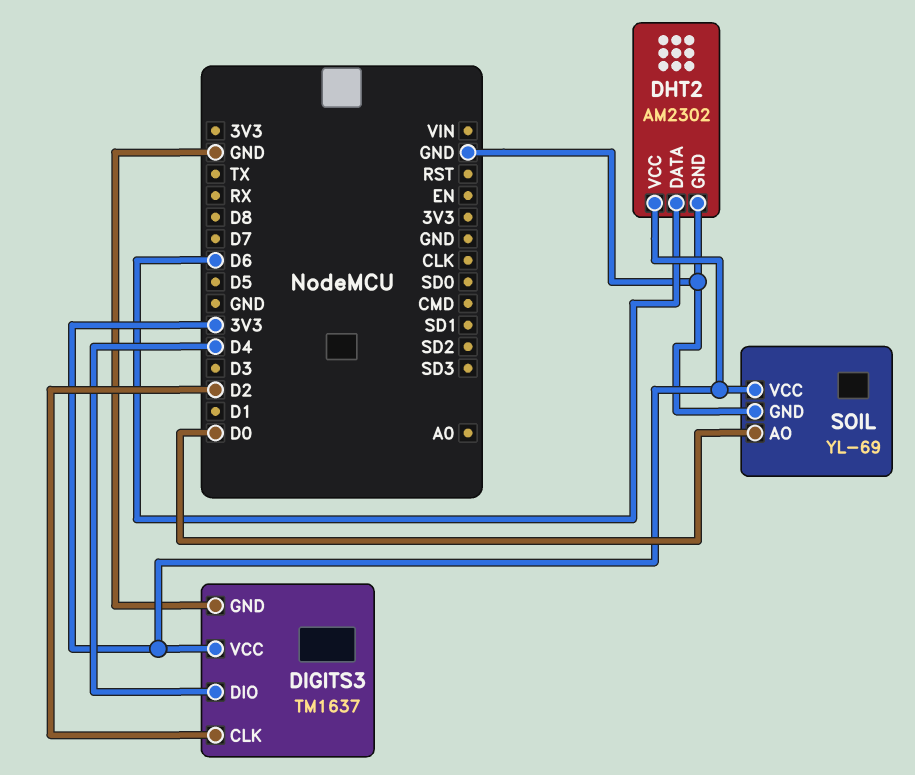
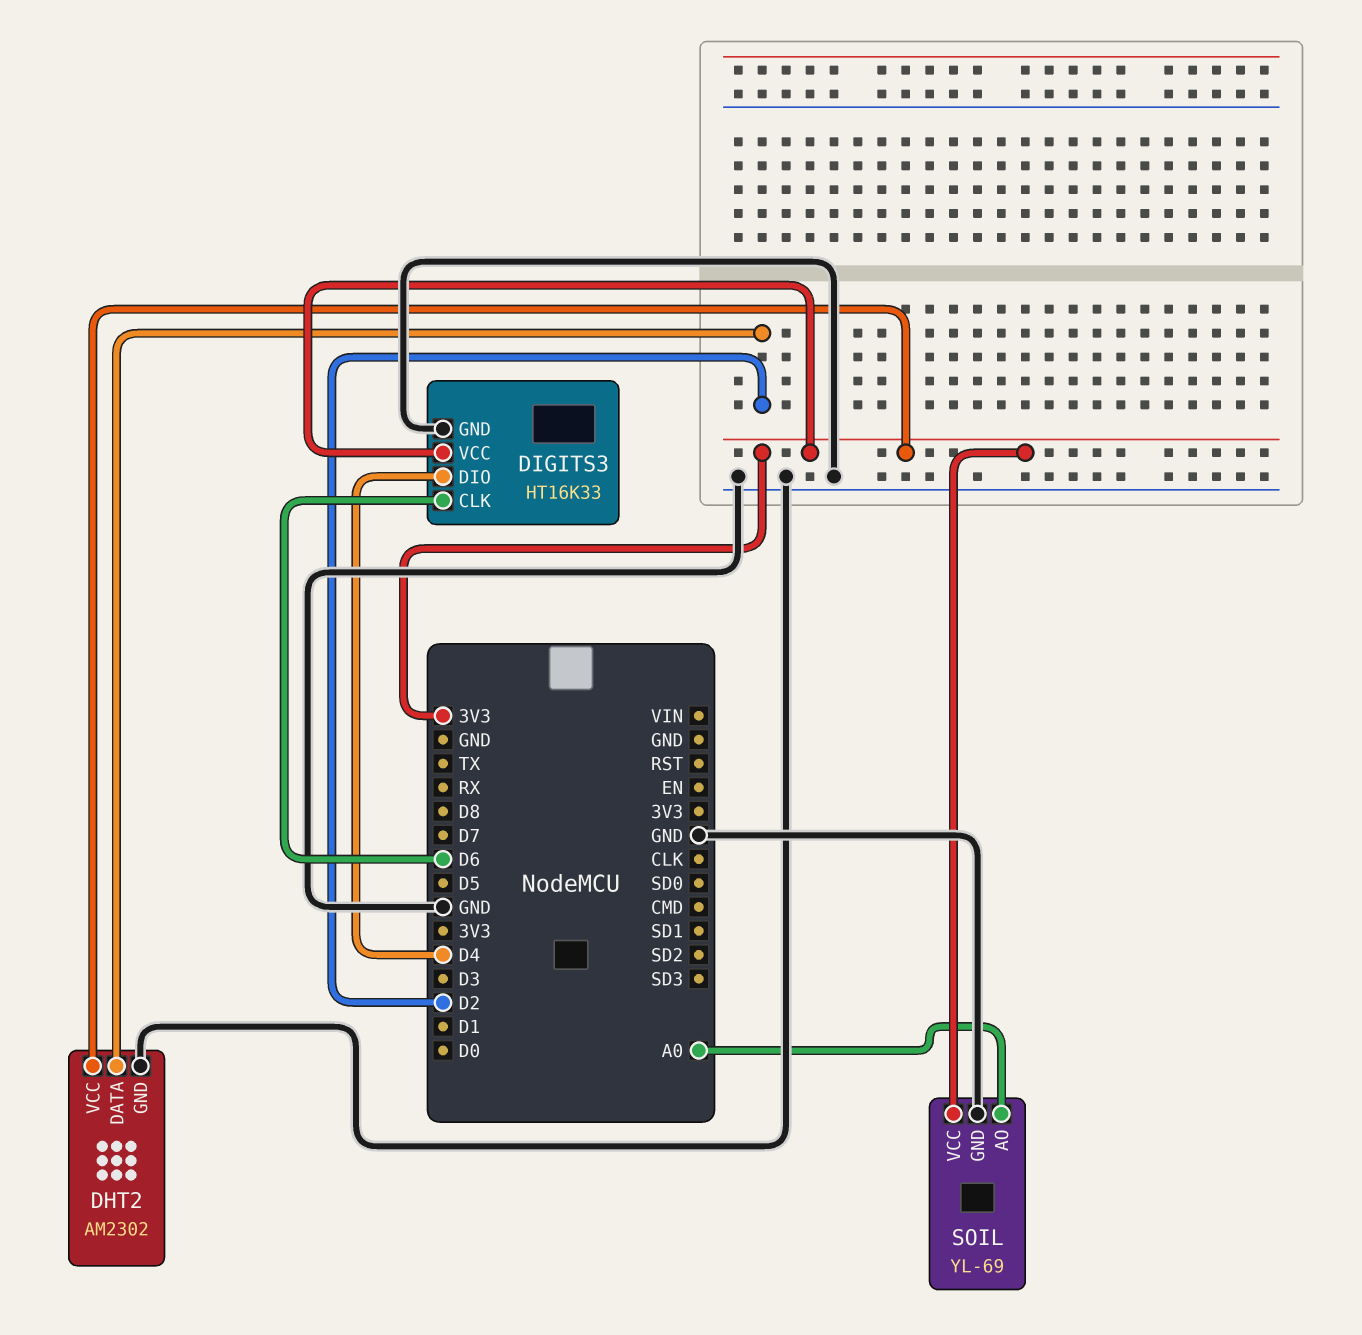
DHT2 pin DATA: D6 -> D2
DIGITS3: TM1637 -> HT16K33
DIGITS3 pin CLK: D2 -> D6
SOIL pin AO: D0 -> A0

